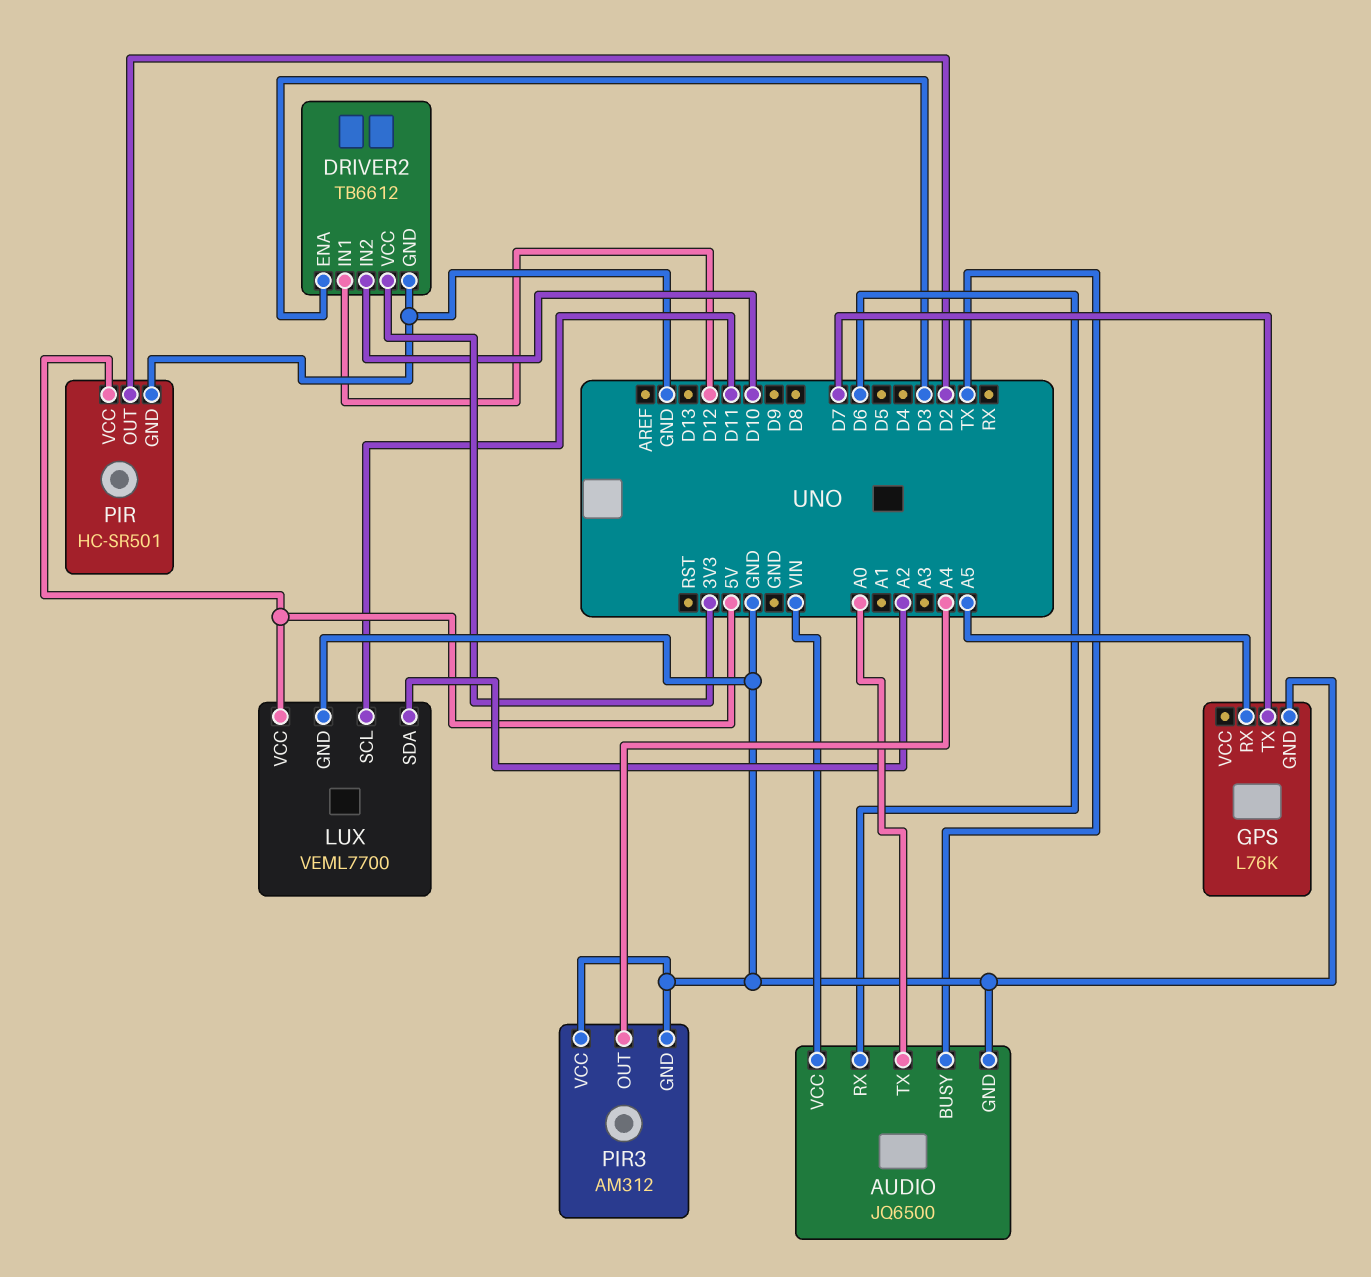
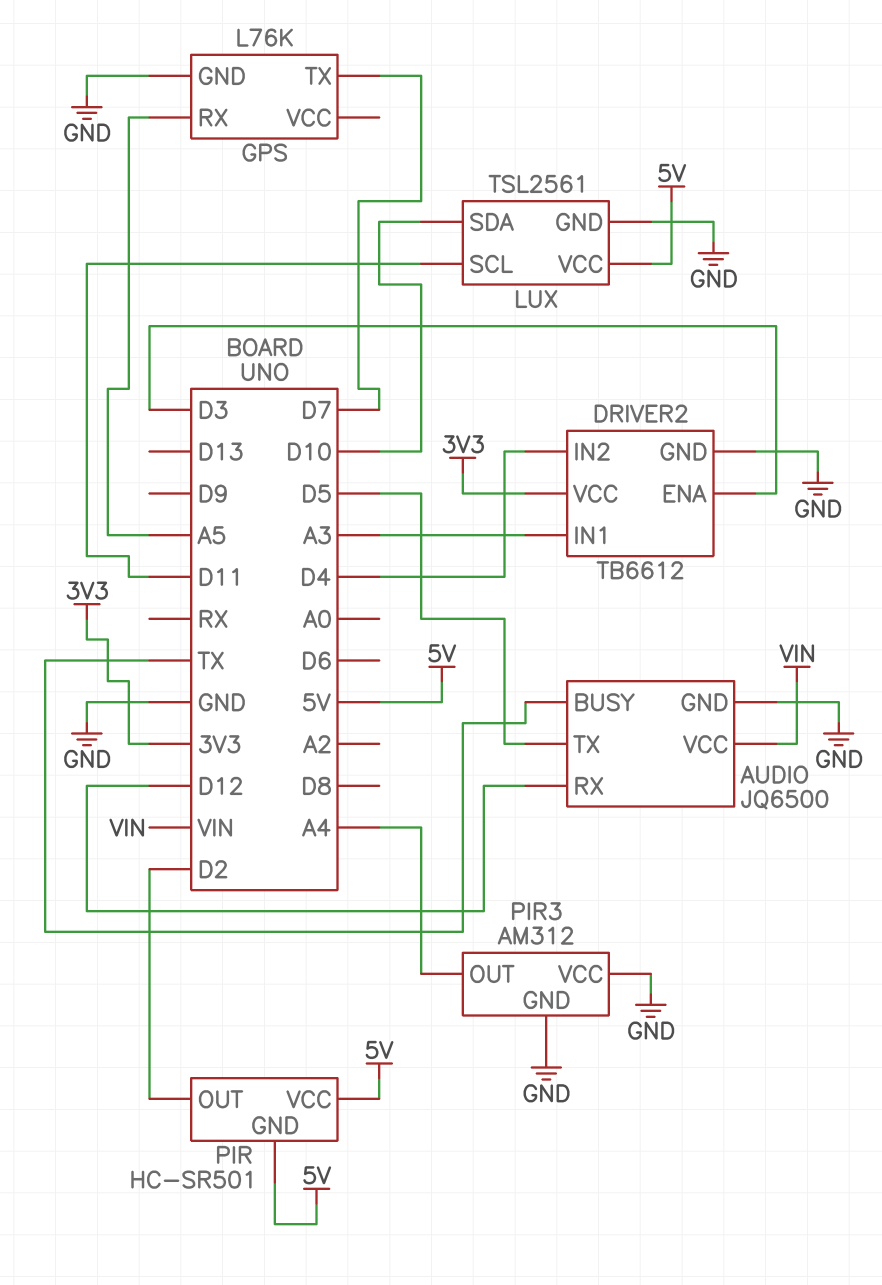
AUDIO pin RX: D6 -> D12
AUDIO pin TX: A0 -> D5
DRIVER2 pin IN1: D12 -> A3
DRIVER2 pin IN2: D10 -> D4
LUX: VEML7700 -> TSL2561
LUX pin SDA: A2 -> D10
PIR pin GND: GND -> 5V

